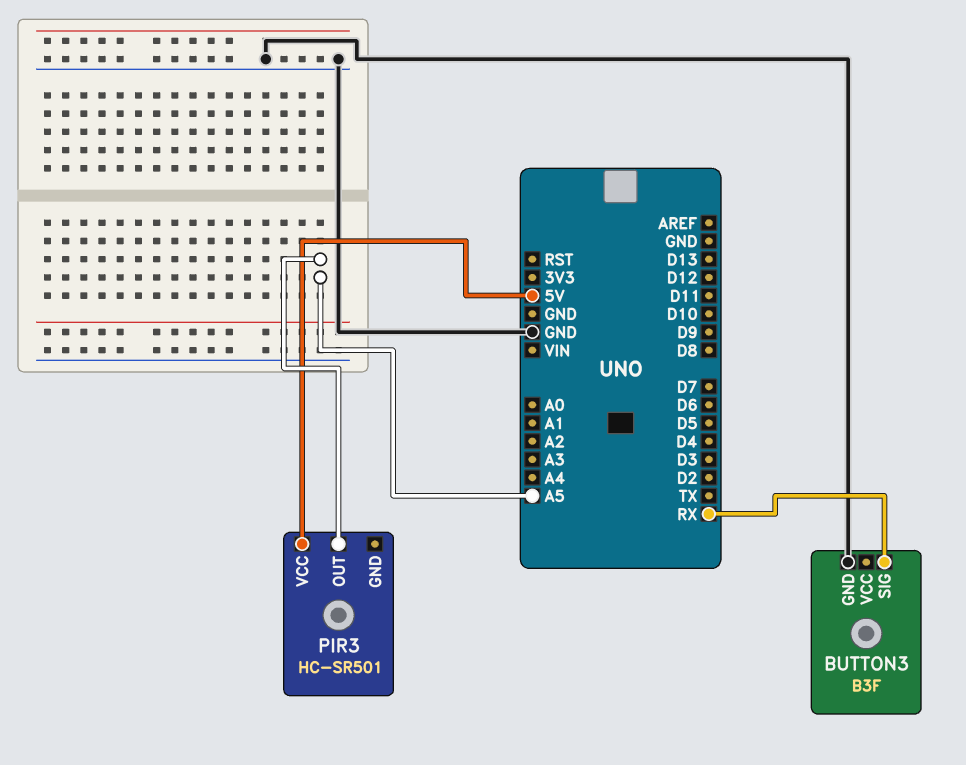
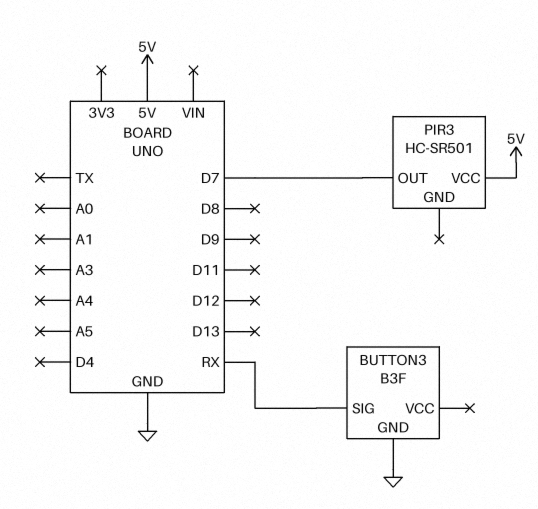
PIR3 pin OUT: A5 -> D7

